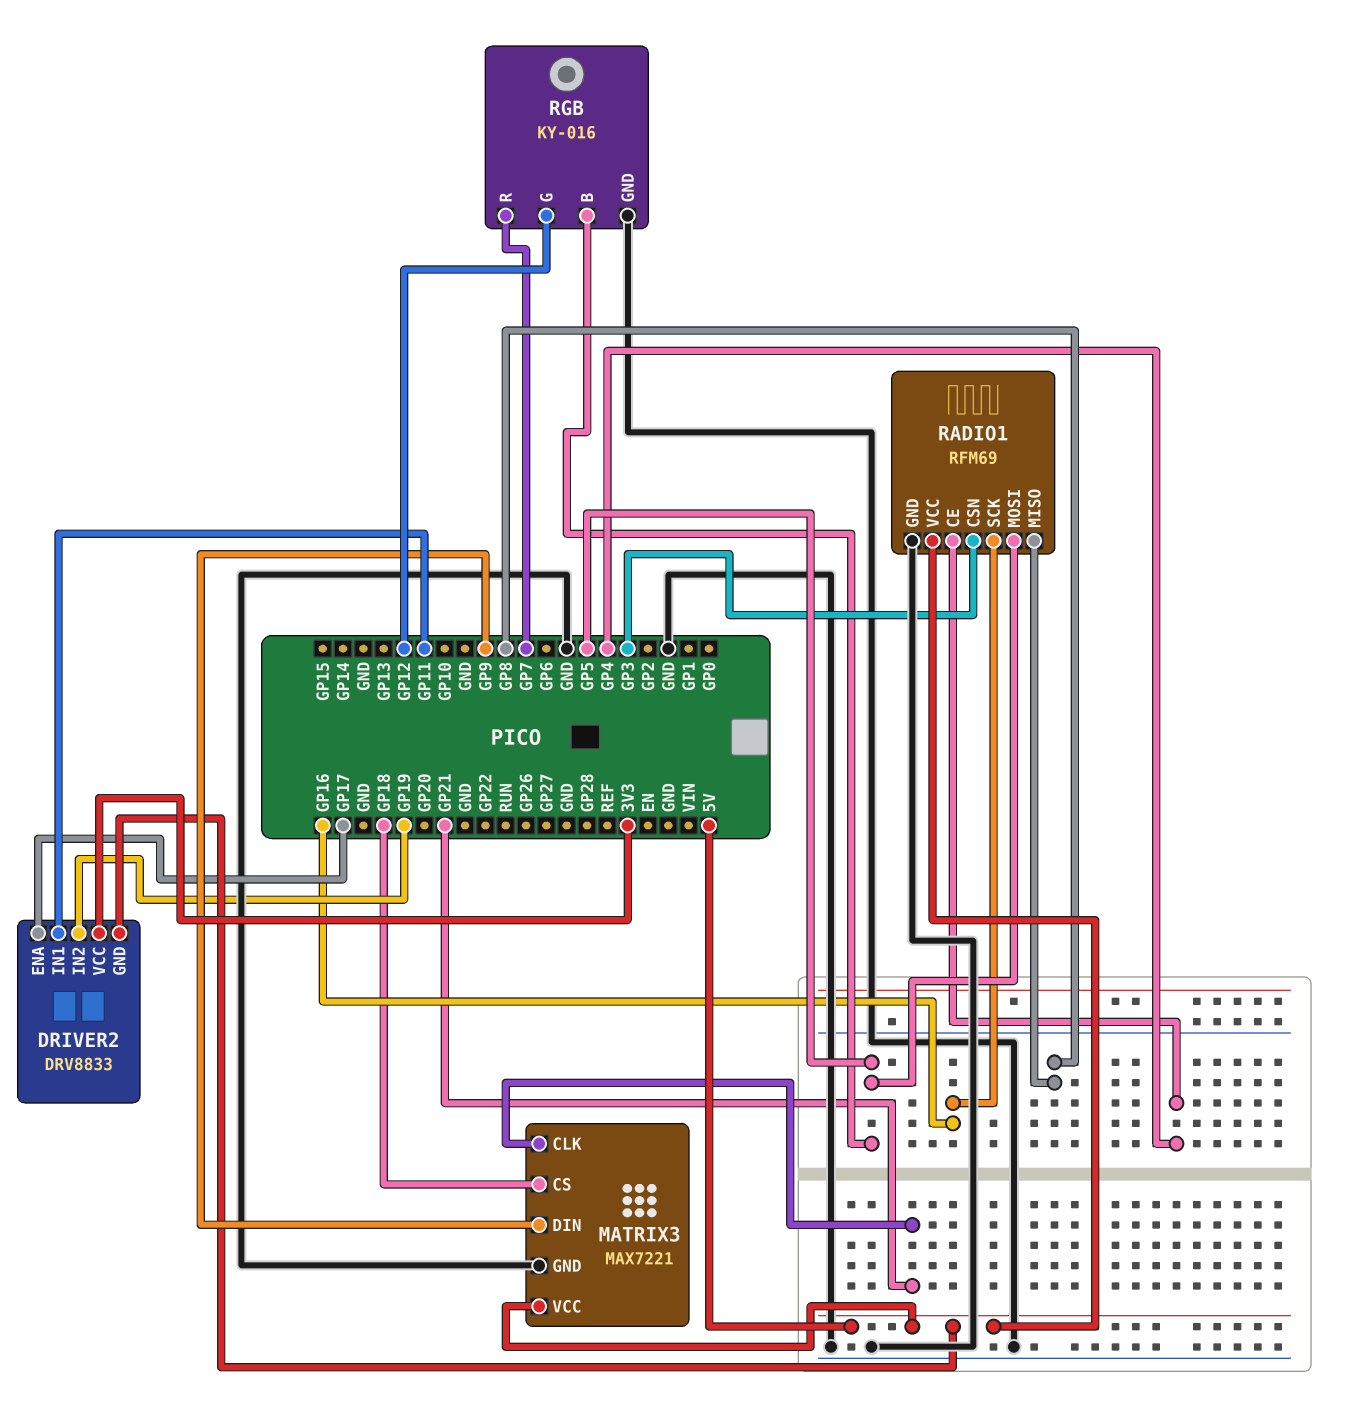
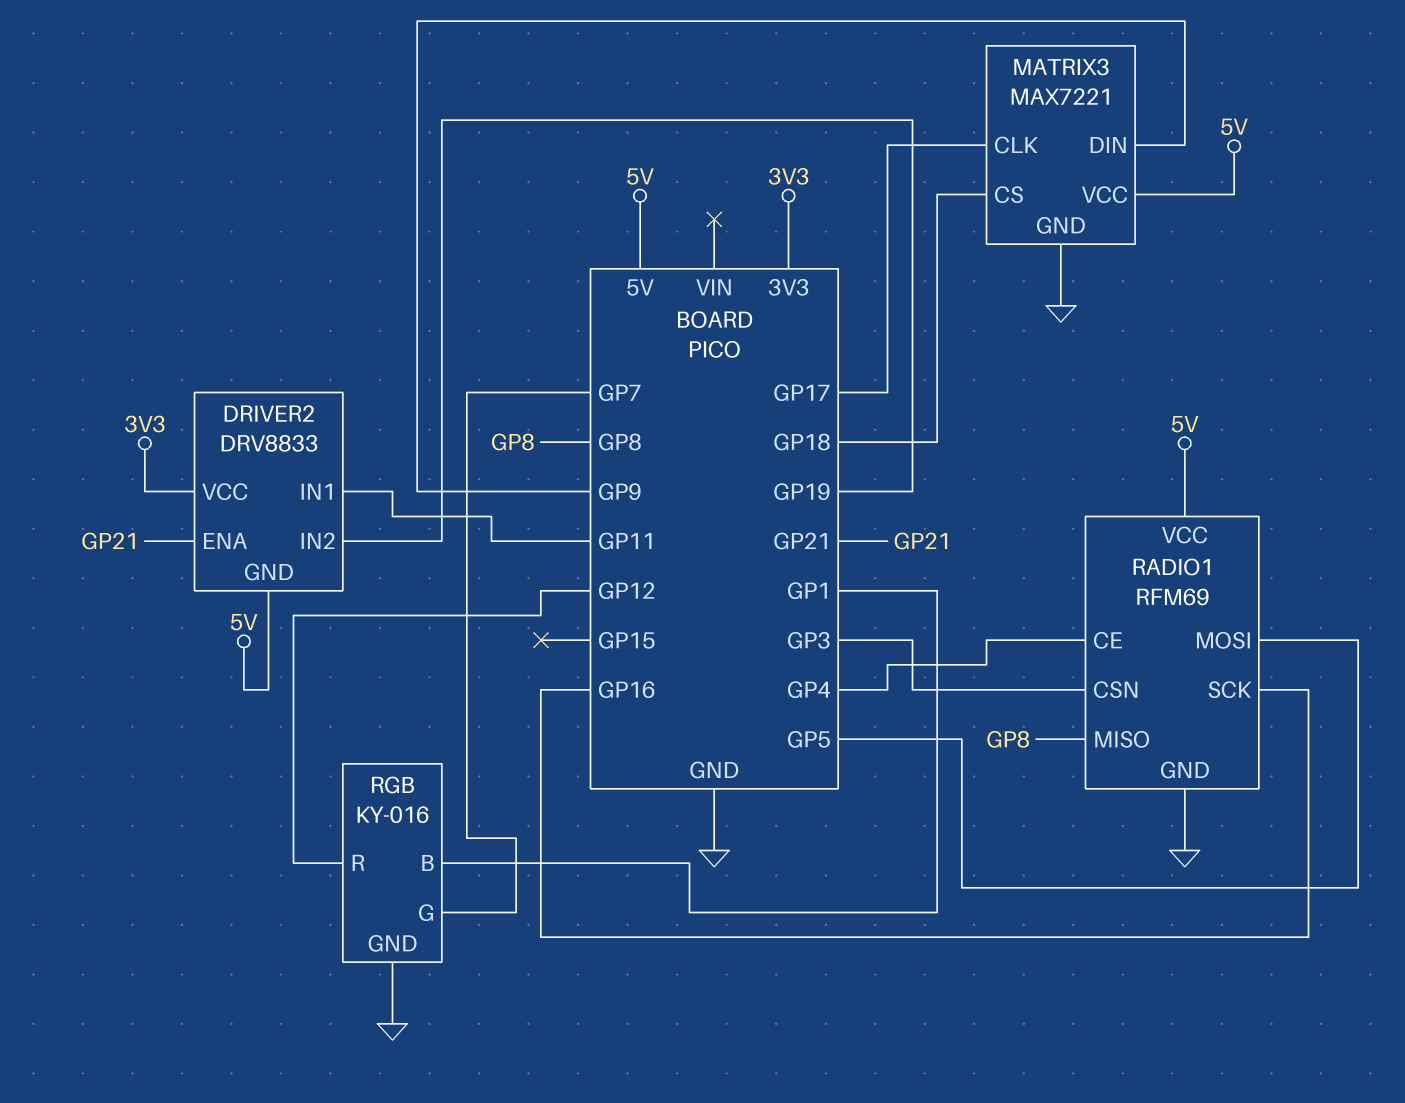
DRIVER2 pin ENA: GP17 -> GP21
MATRIX3 pin CLK: GP21 -> GP17
RGB pin B: GP5 -> GP1
RGB pin G: GP12 -> GP7
RGB pin R: GP7 -> GP12

